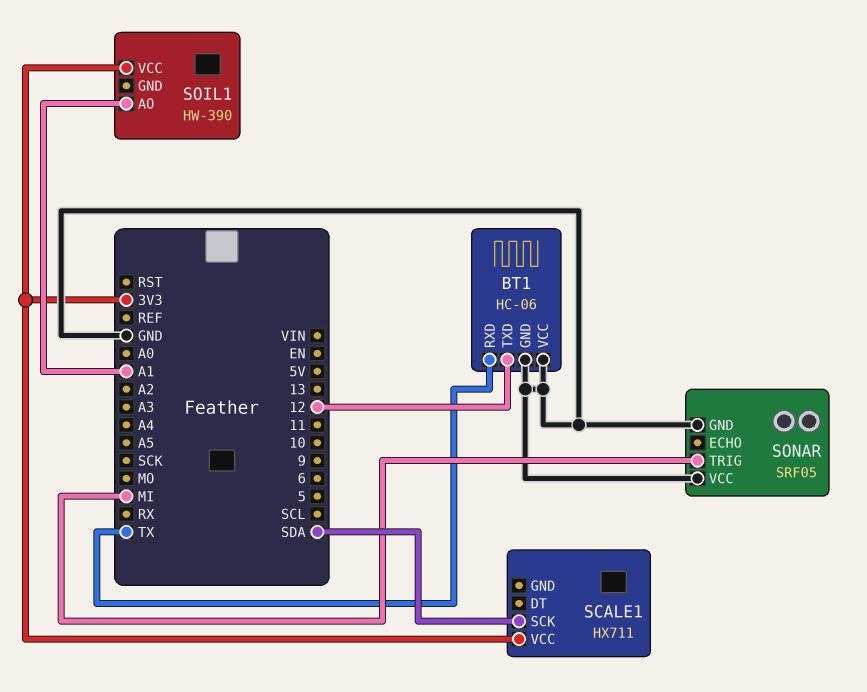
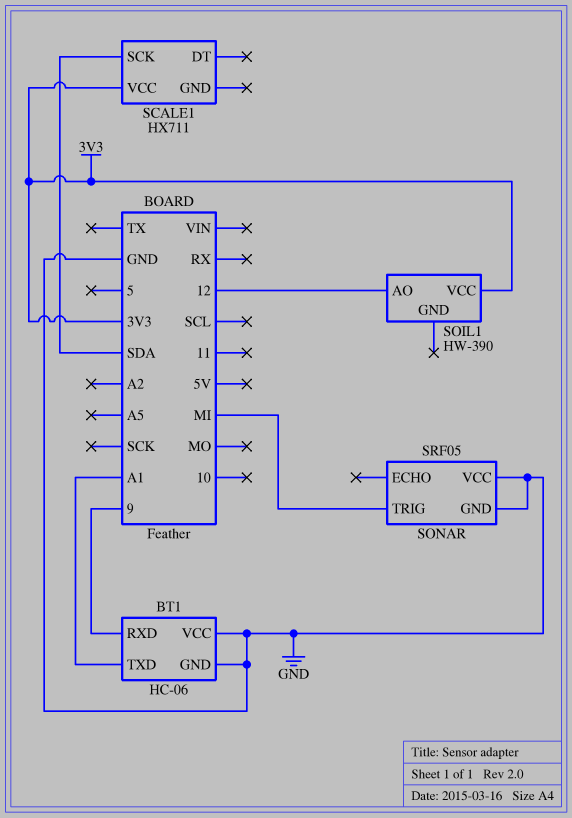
BT1 pin RXD: TX -> 9
BT1 pin TXD: 12 -> A1
SOIL1 pin AO: A1 -> 12

